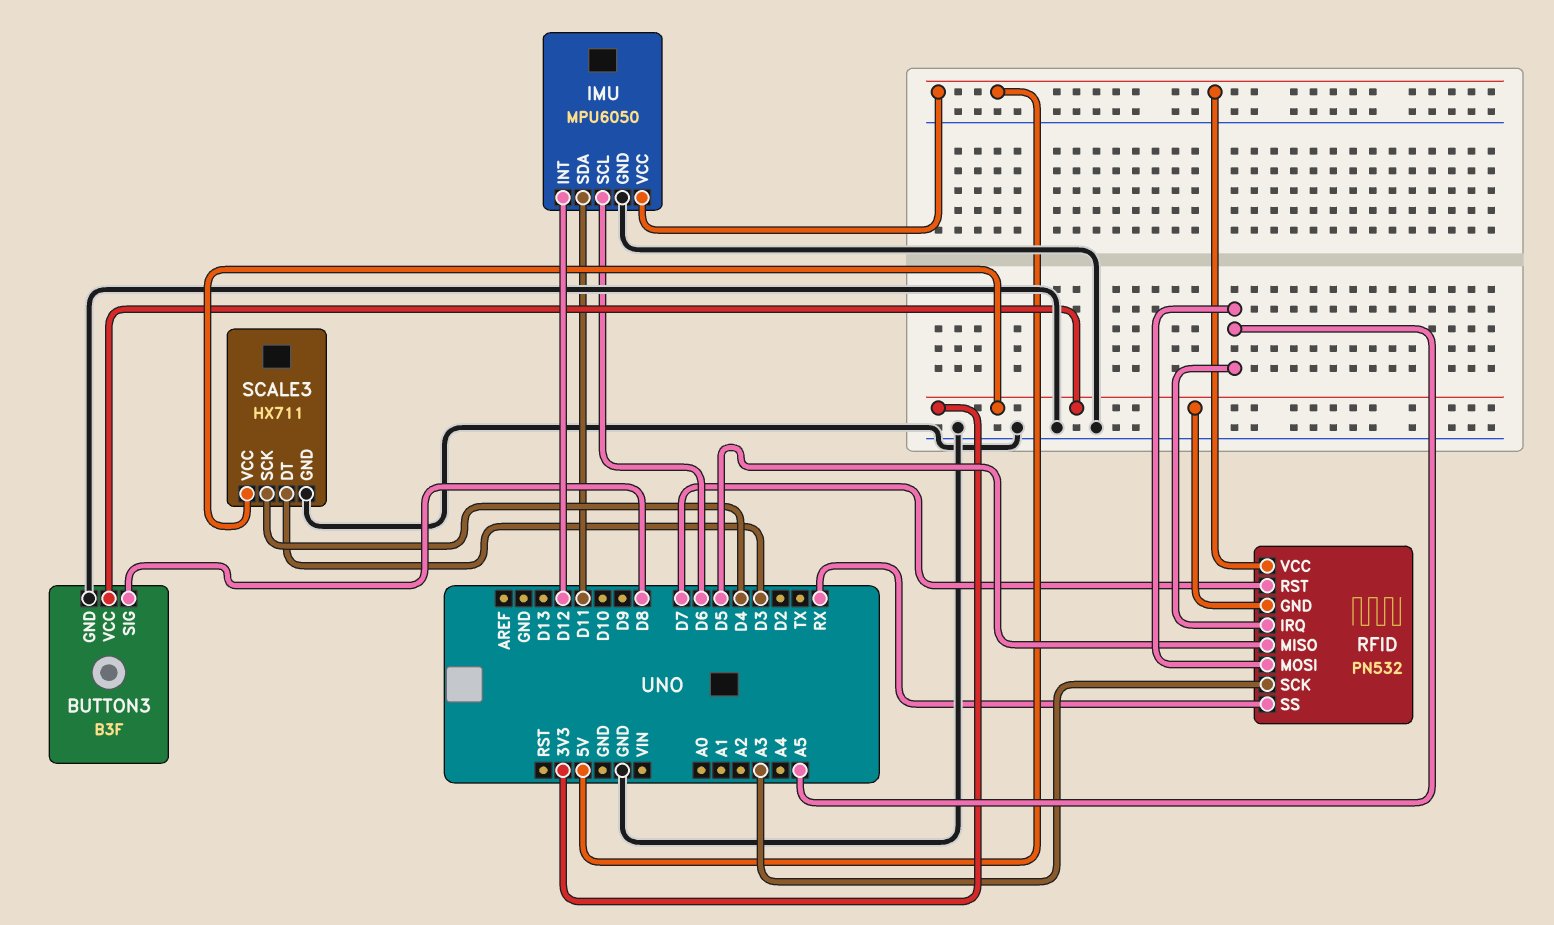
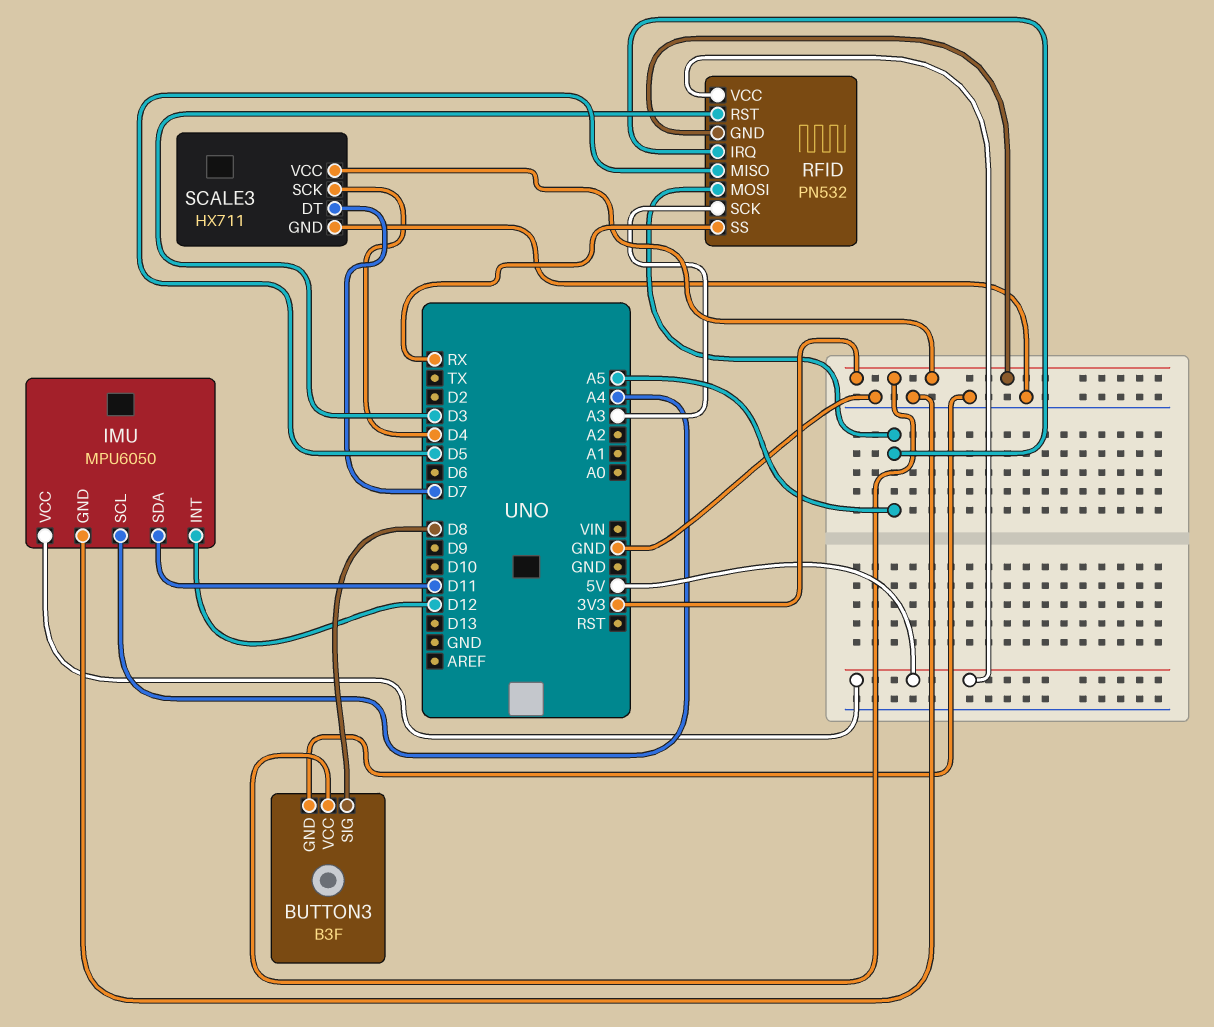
IMU pin SCL: D6 -> A4
RFID pin RST: D7 -> D3
SCALE3 pin DT: D3 -> D7

